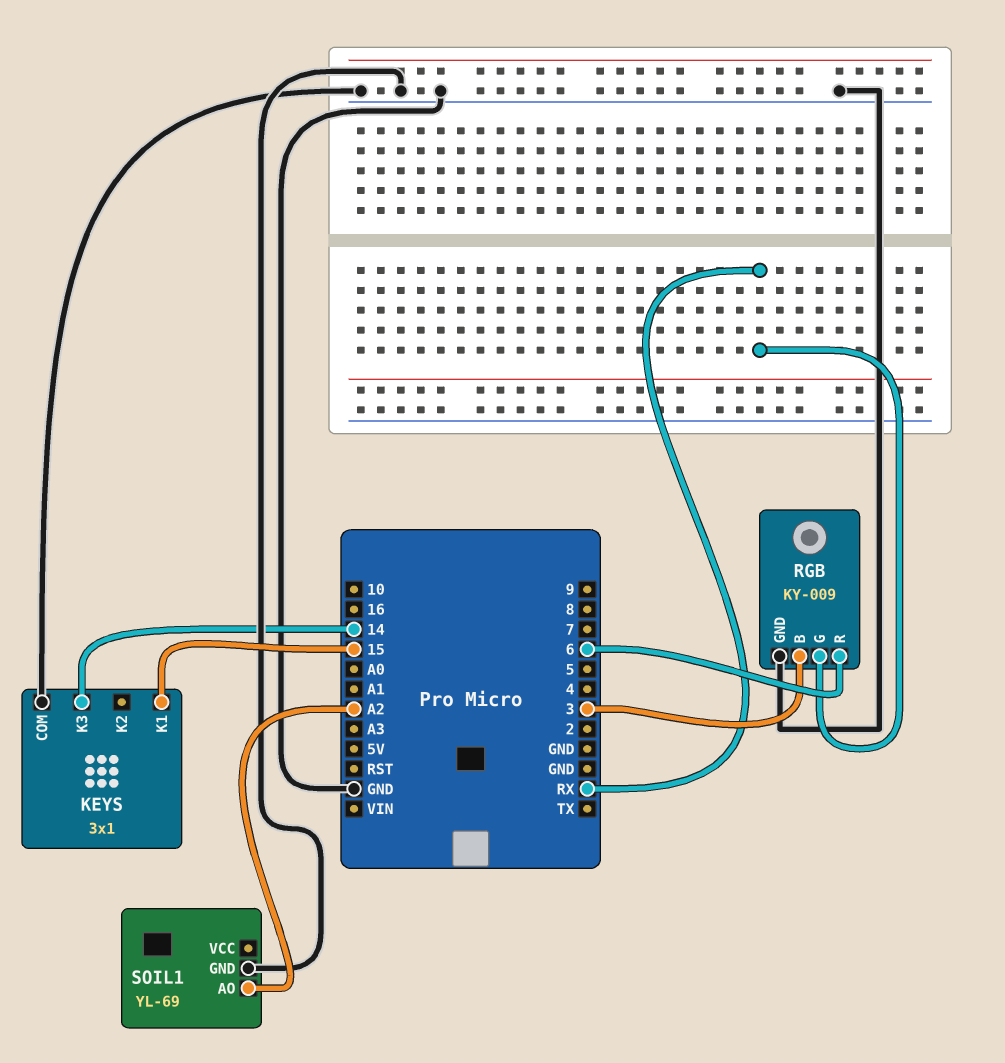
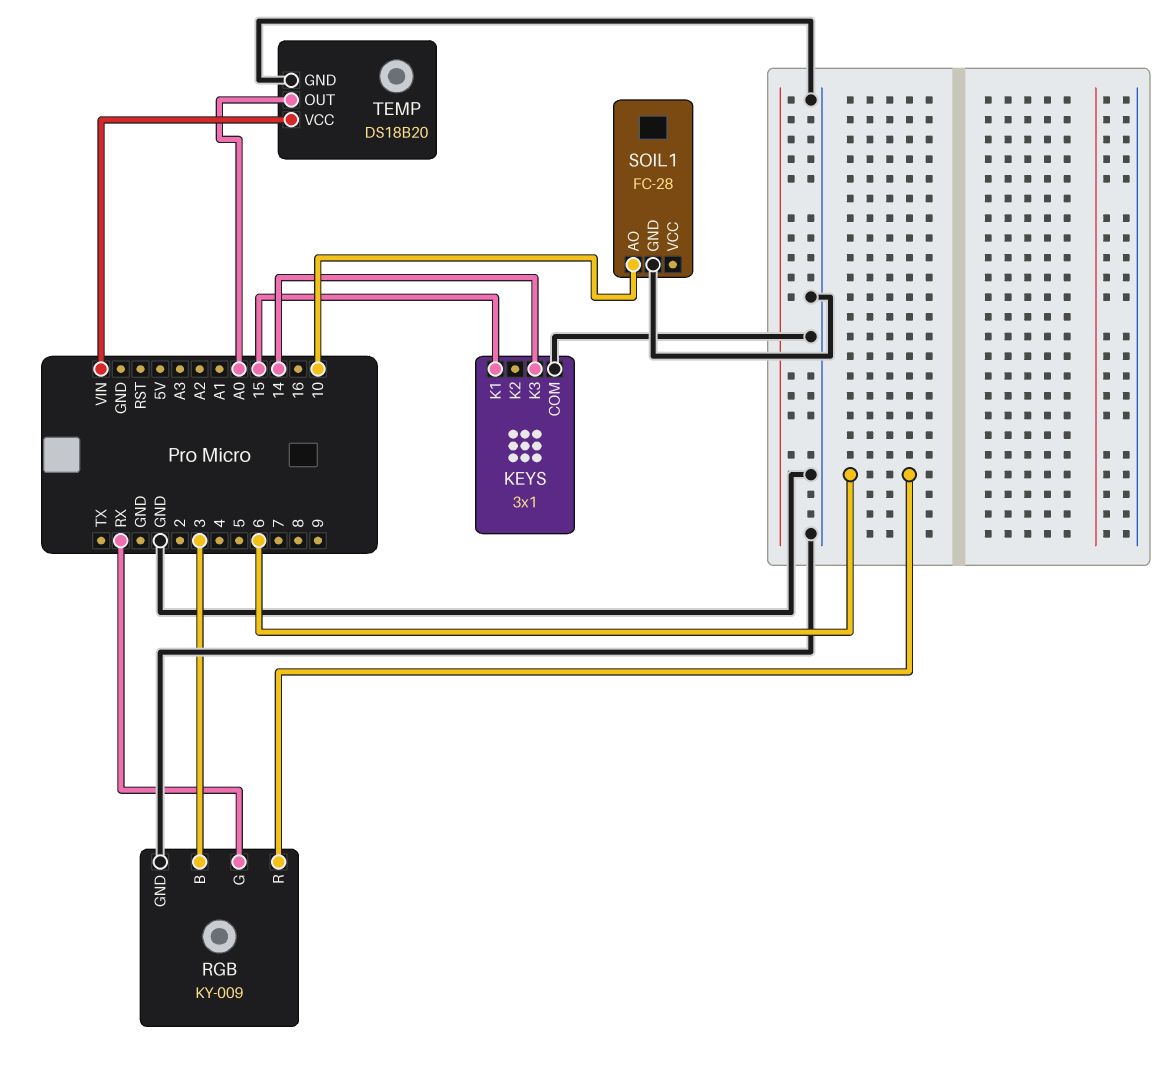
SOIL1: YL-69 -> FC-28
SOIL1 pin AO: A2 -> 10
TEMP: none -> DS18B20
TEMP pin GND: none -> GND
TEMP pin OUT: none -> A0
TEMP pin VCC: none -> VIN

